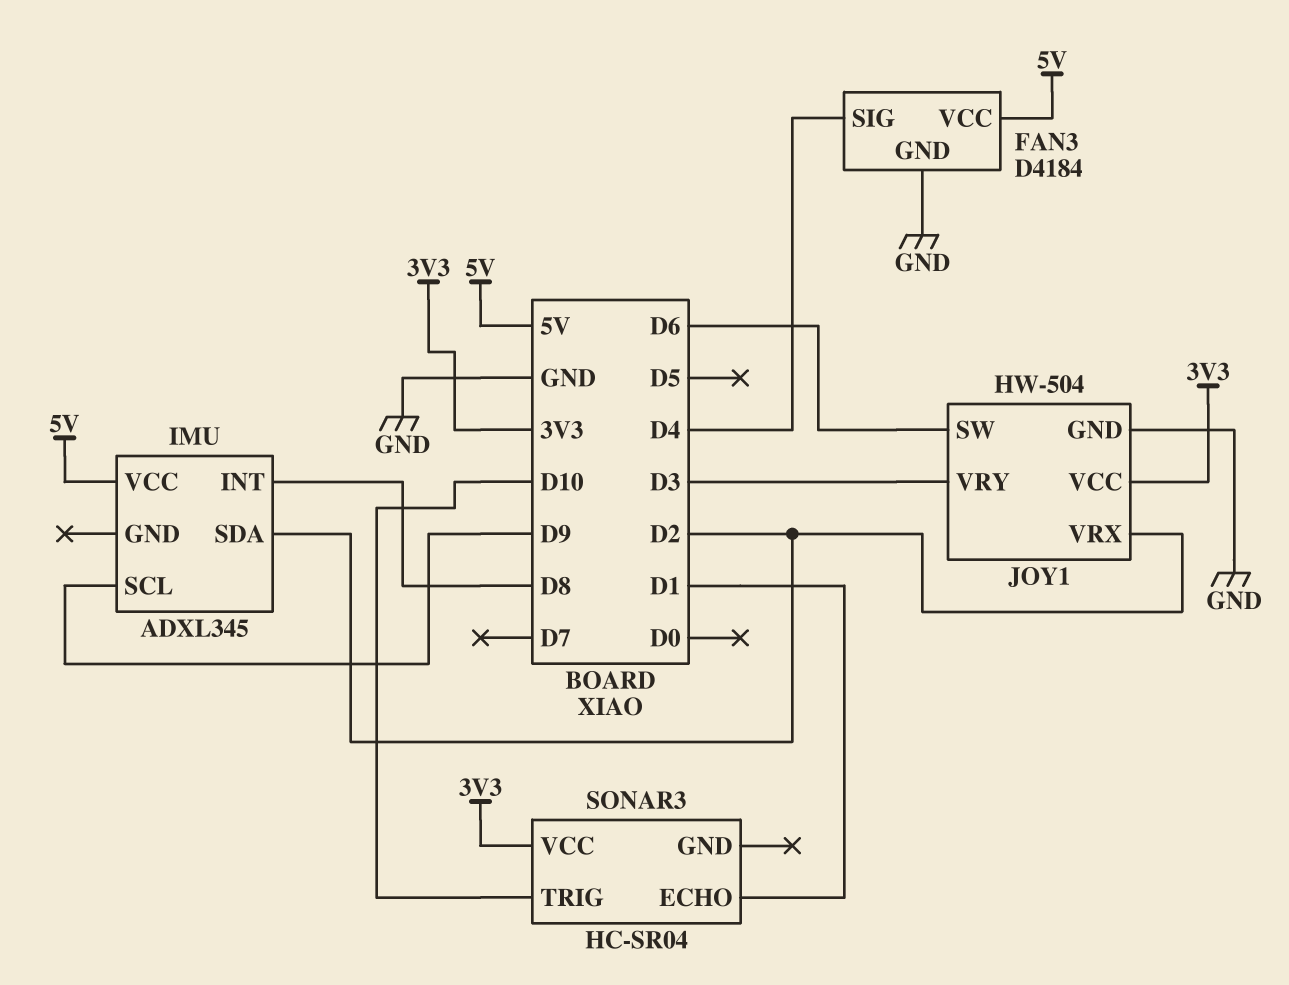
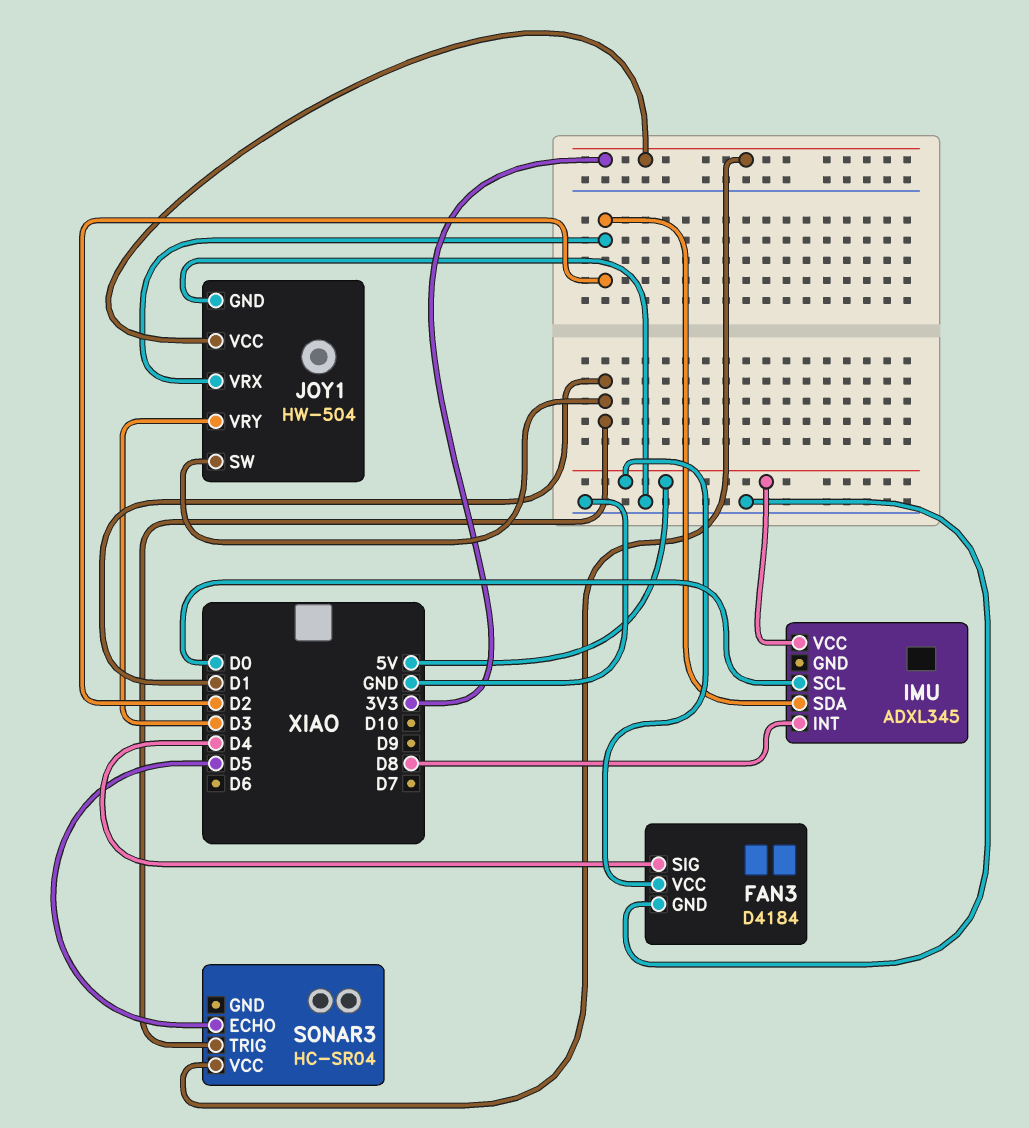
IMU pin SCL: D9 -> D0
JOY1 pin SW: D6 -> D1
SONAR3 pin ECHO: D1 -> D5
SONAR3 pin TRIG: D10 -> D1

